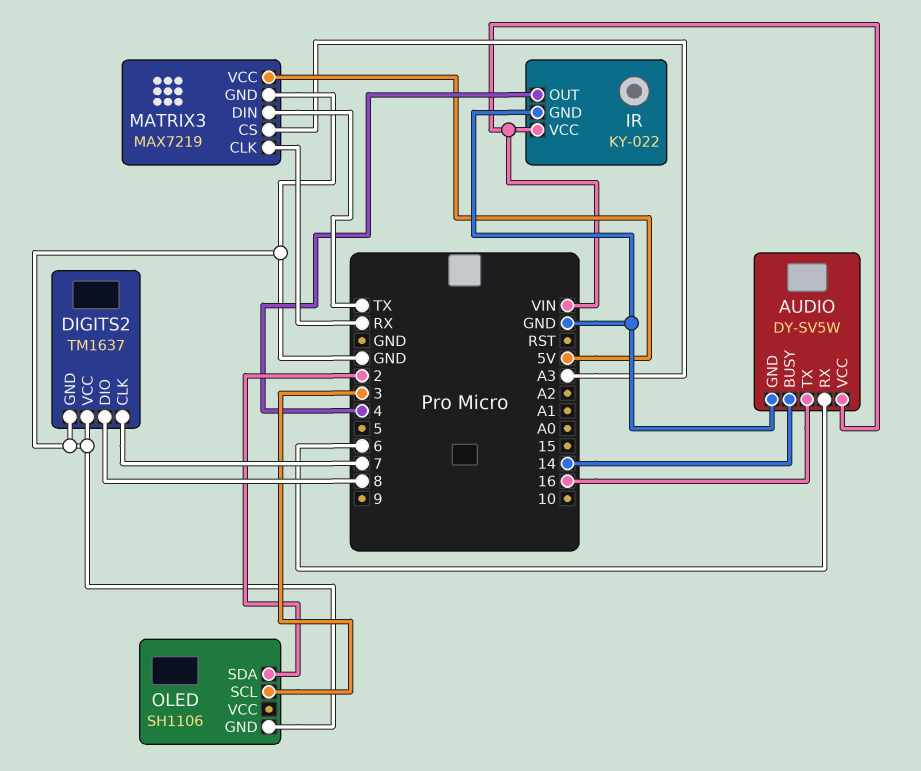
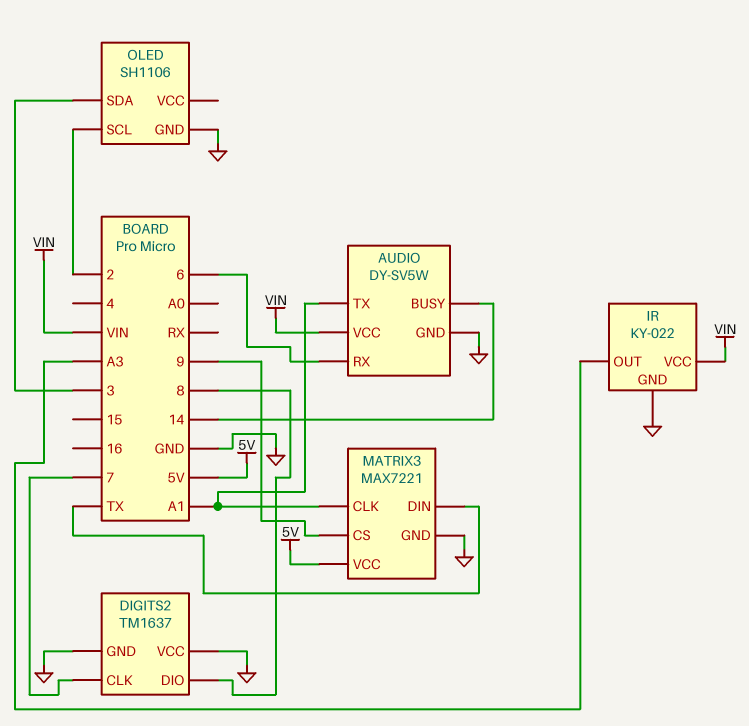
AUDIO pin TX: 16 -> A1
IR pin OUT: 4 -> A3
MATRIX3: MAX7219 -> MAX7221
MATRIX3 pin CLK: RX -> A1
MATRIX3 pin CS: A3 -> 9
OLED pin SCL: 3 -> 2
OLED pin SDA: 2 -> 3

